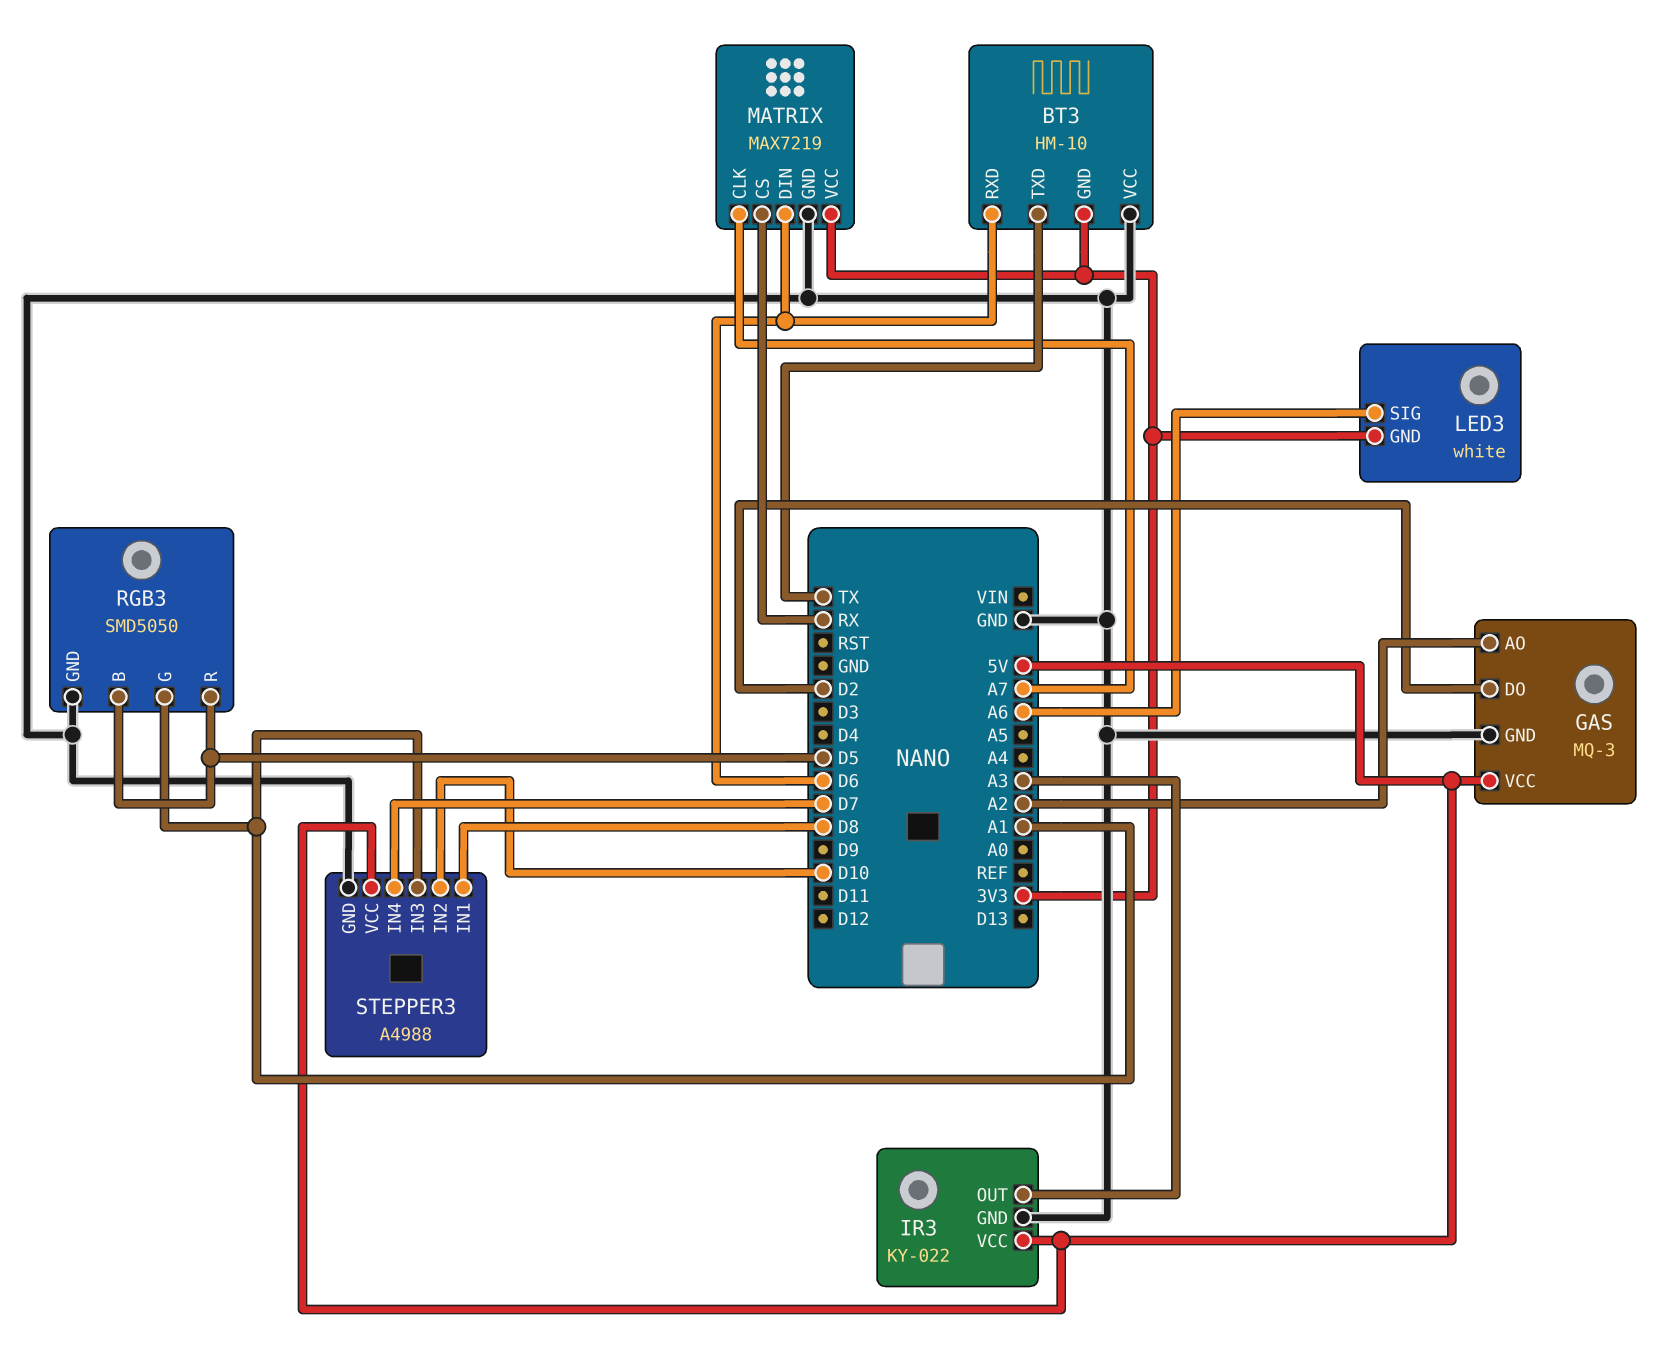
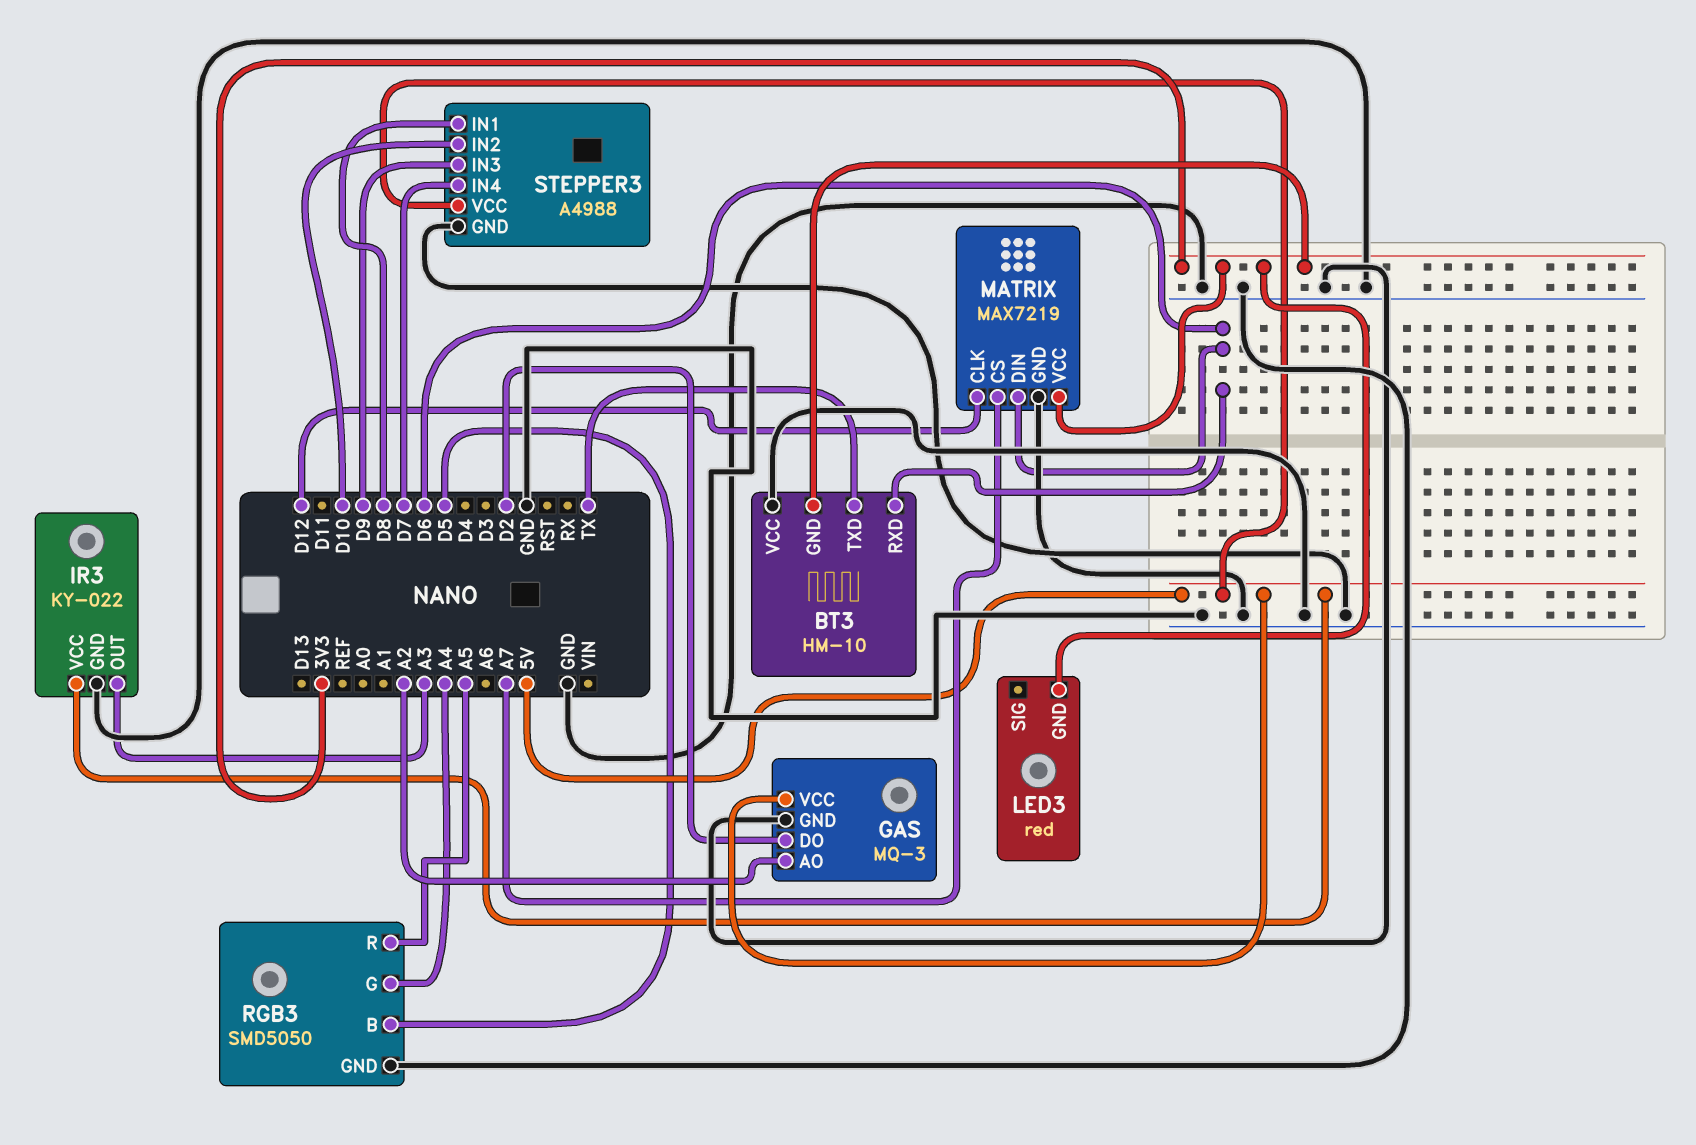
LED3: white -> red
LED3 pin SIG: A6 -> none
MATRIX pin CLK: A7 -> D12
MATRIX pin CS: RX -> A7
RGB3 pin G: A1 -> A4
RGB3 pin R: D5 -> A5
STEPPER3 pin IN3: A1 -> D9

